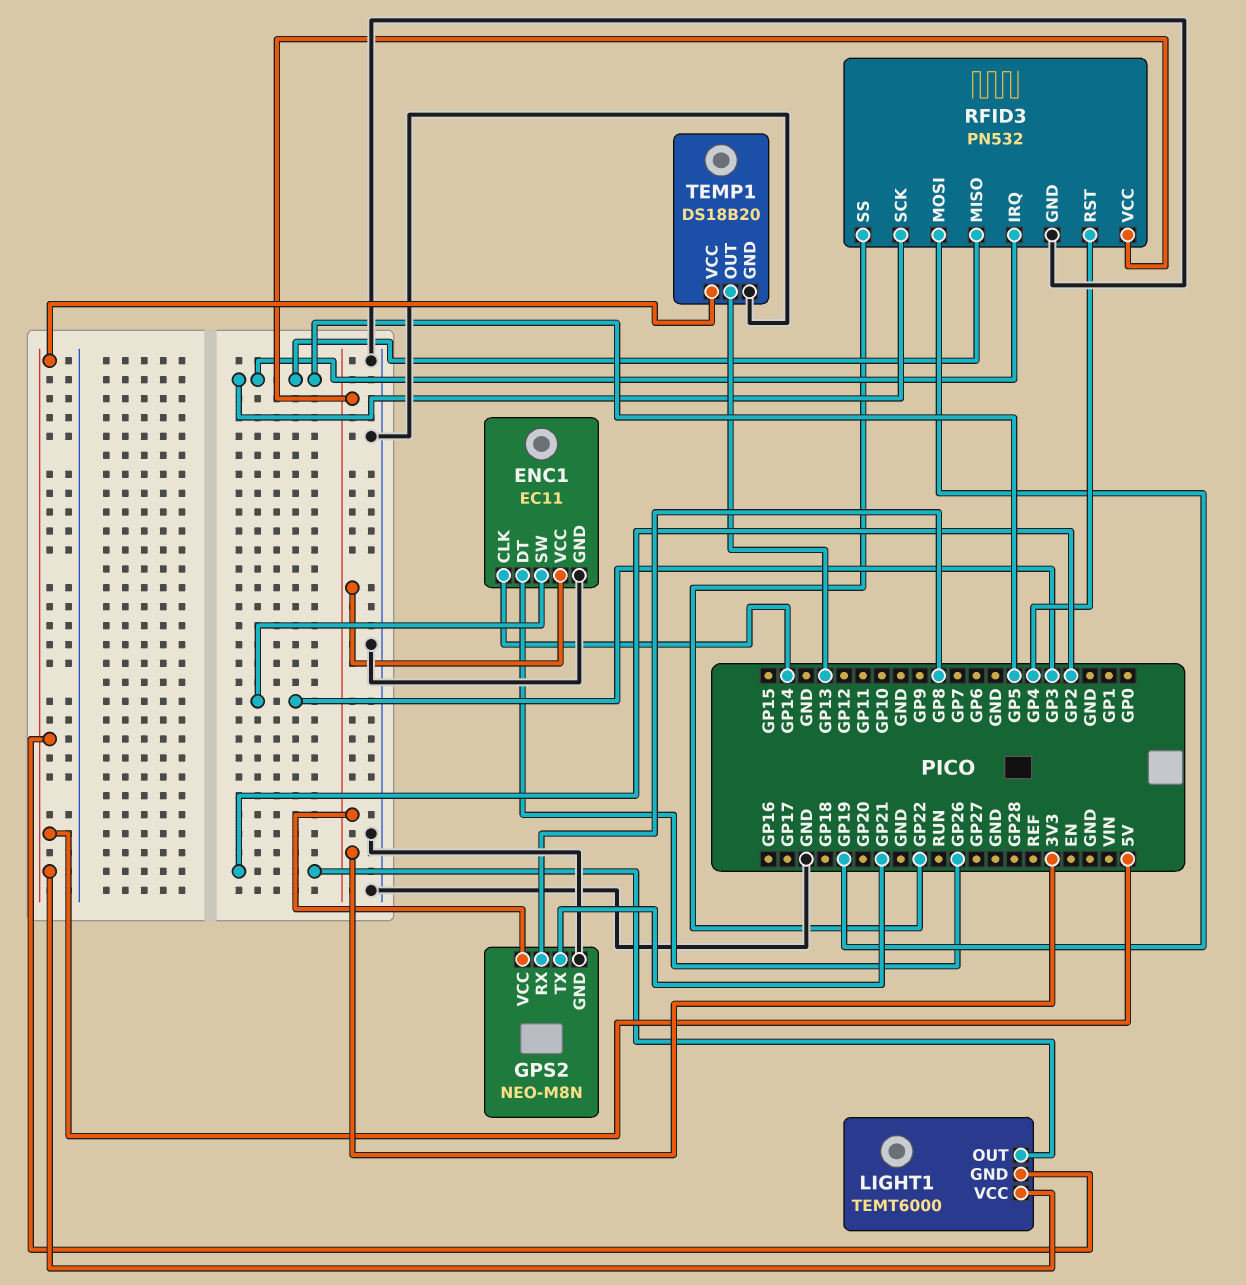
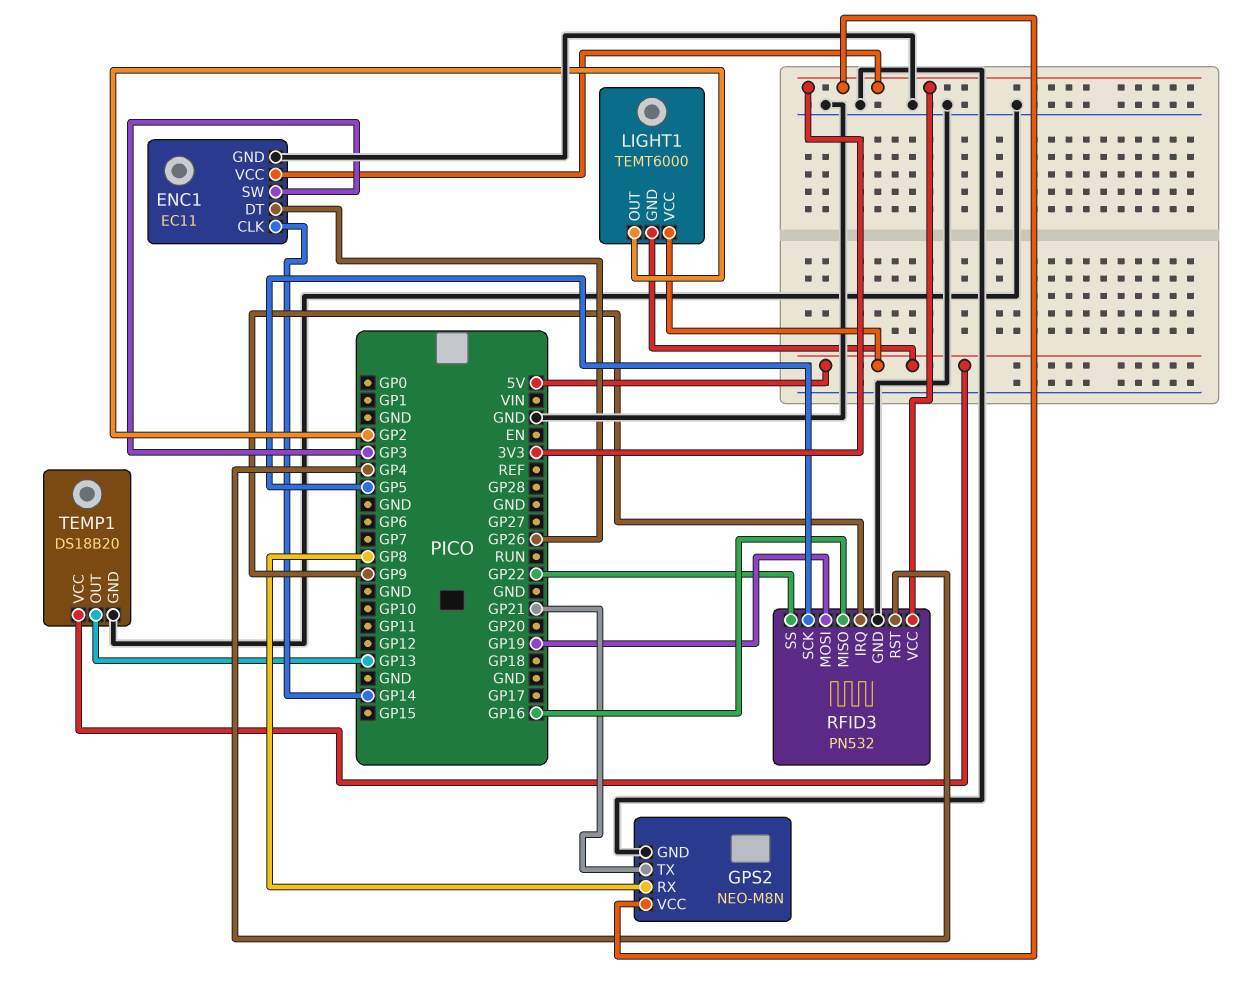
RFID3 pin IRQ: GP5 -> GP9
RFID3 pin MISO: GP5 -> GP16

